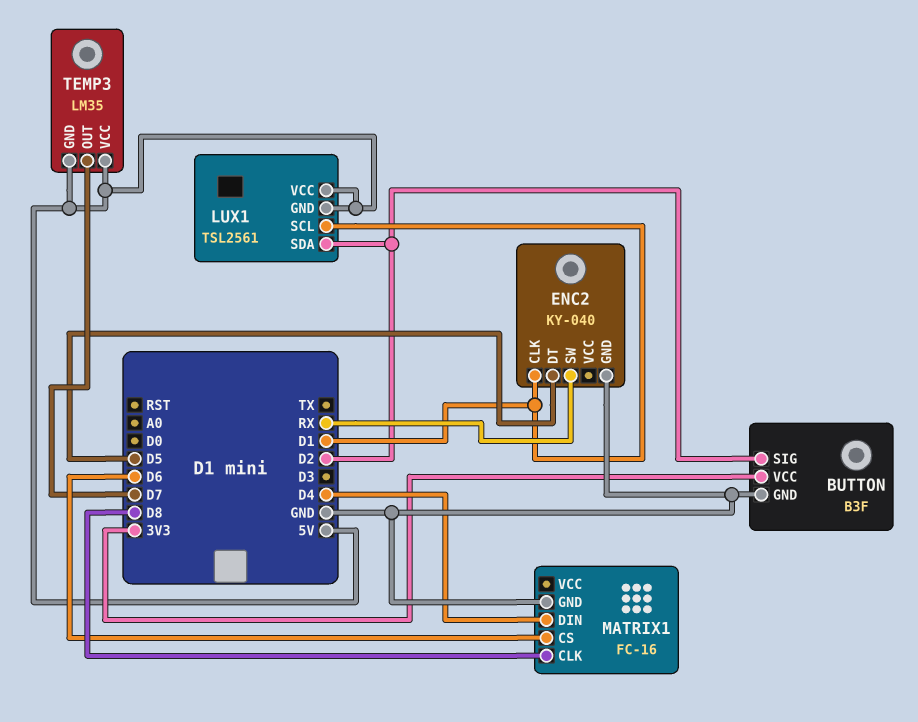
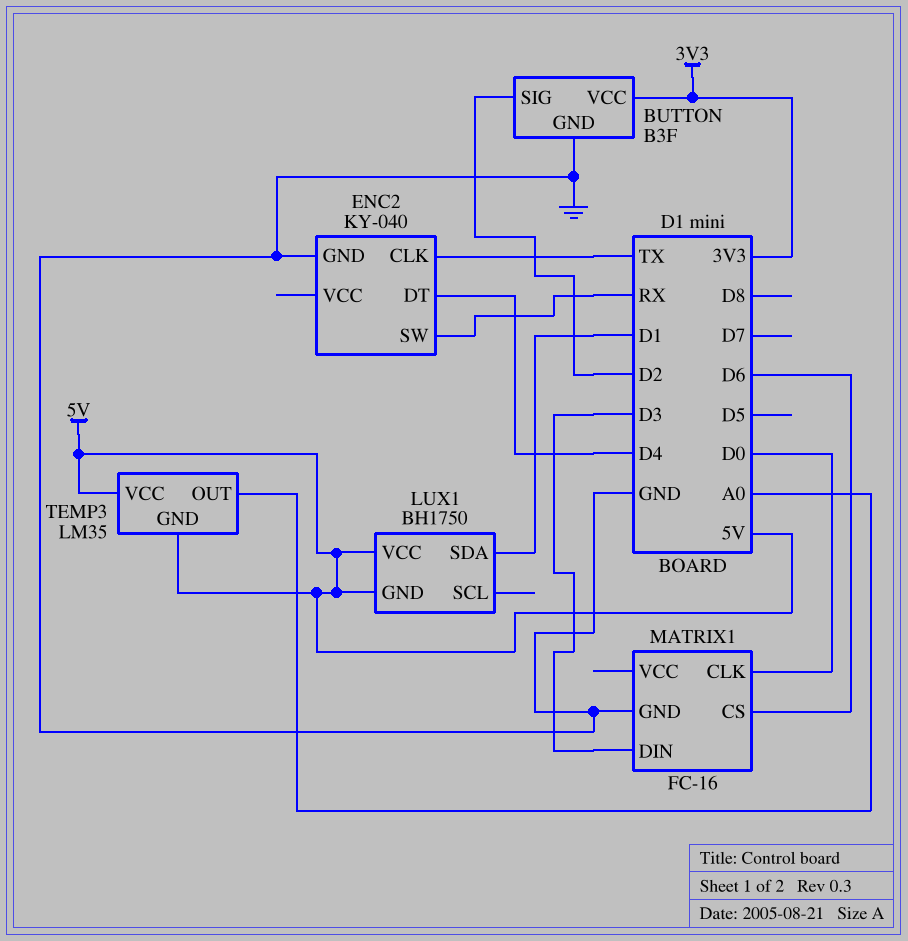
ENC2 pin CLK: D1 -> TX
ENC2 pin DT: D5 -> D4
LUX1: TSL2561 -> BH1750
LUX1 pin SCL: D1 -> none
LUX1 pin SDA: D2 -> D1
MATRIX1 pin CLK: D8 -> D0
MATRIX1 pin DIN: D4 -> D3
TEMP3 pin OUT: D7 -> A0

